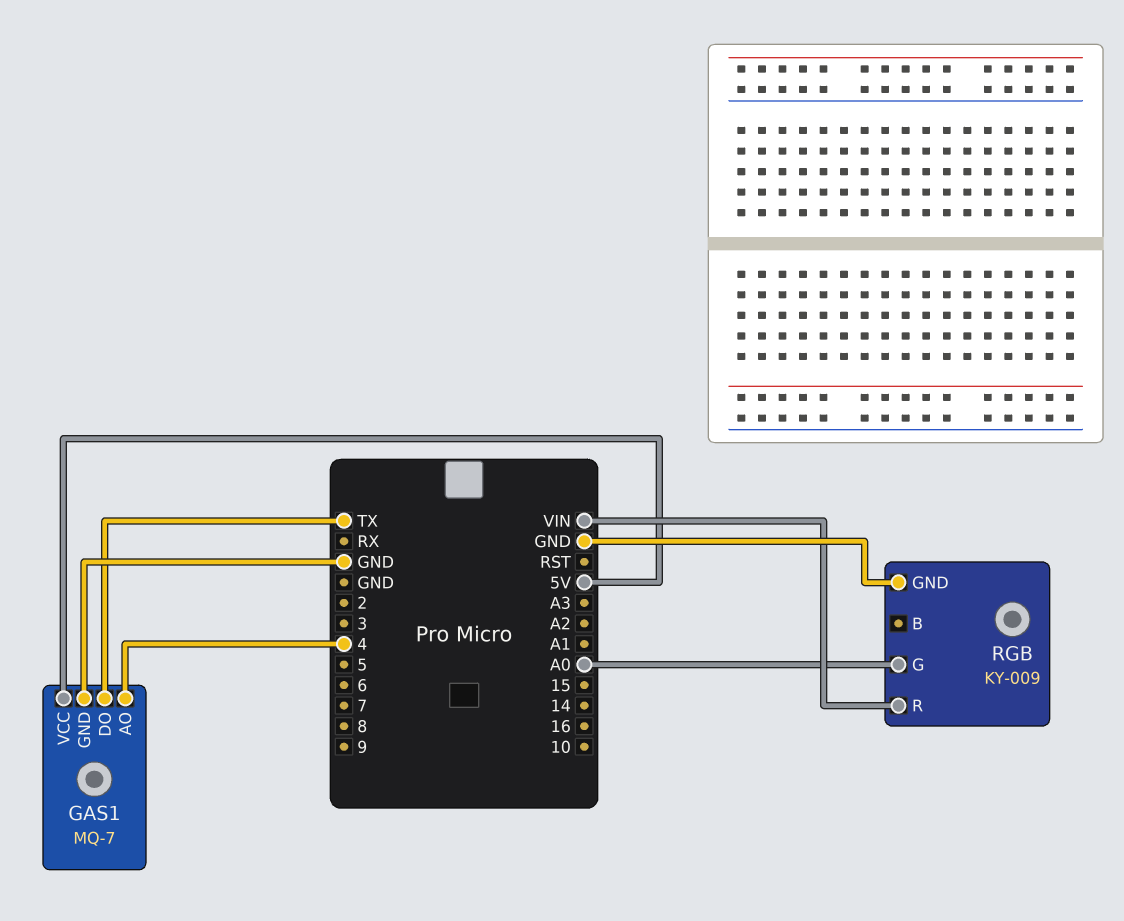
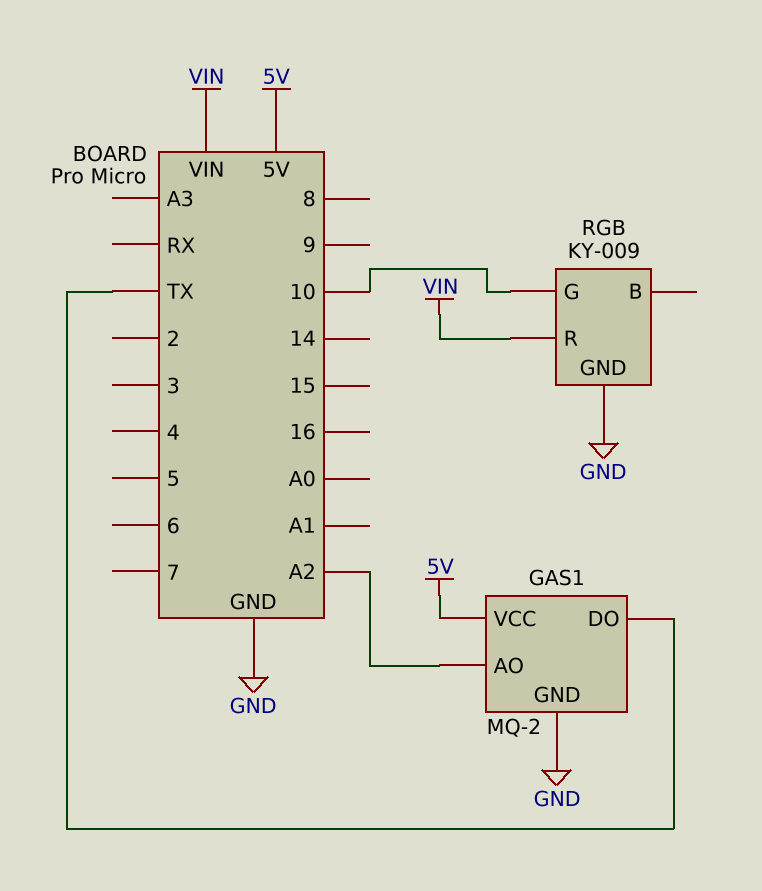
GAS1: MQ-7 -> MQ-2
GAS1 pin AO: 4 -> A2
RGB pin G: A0 -> 10

